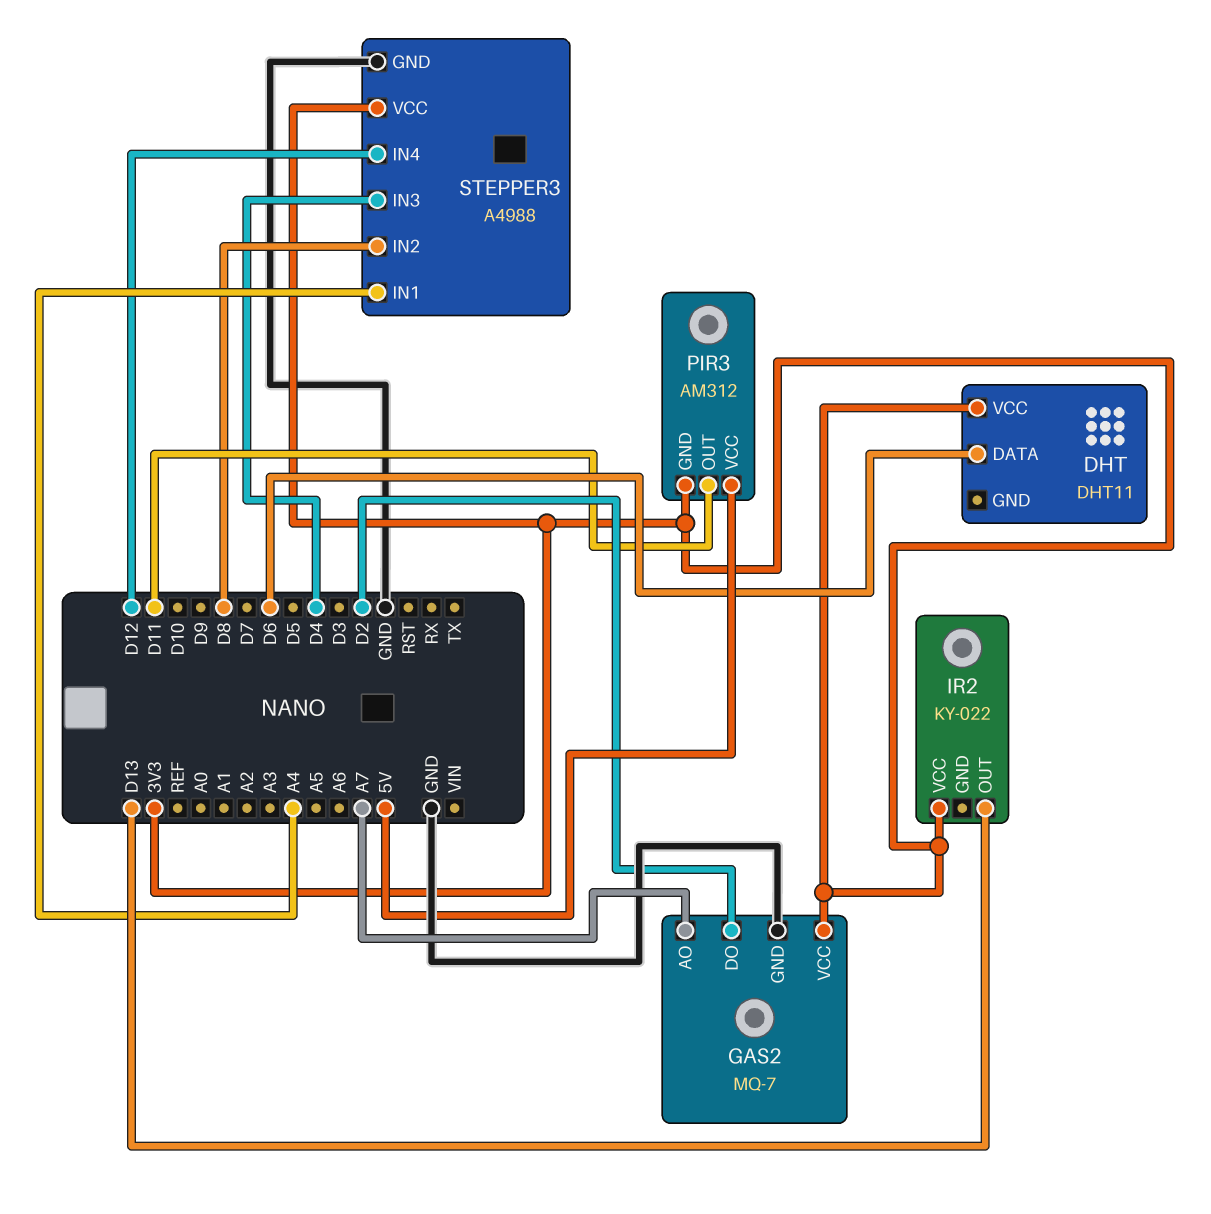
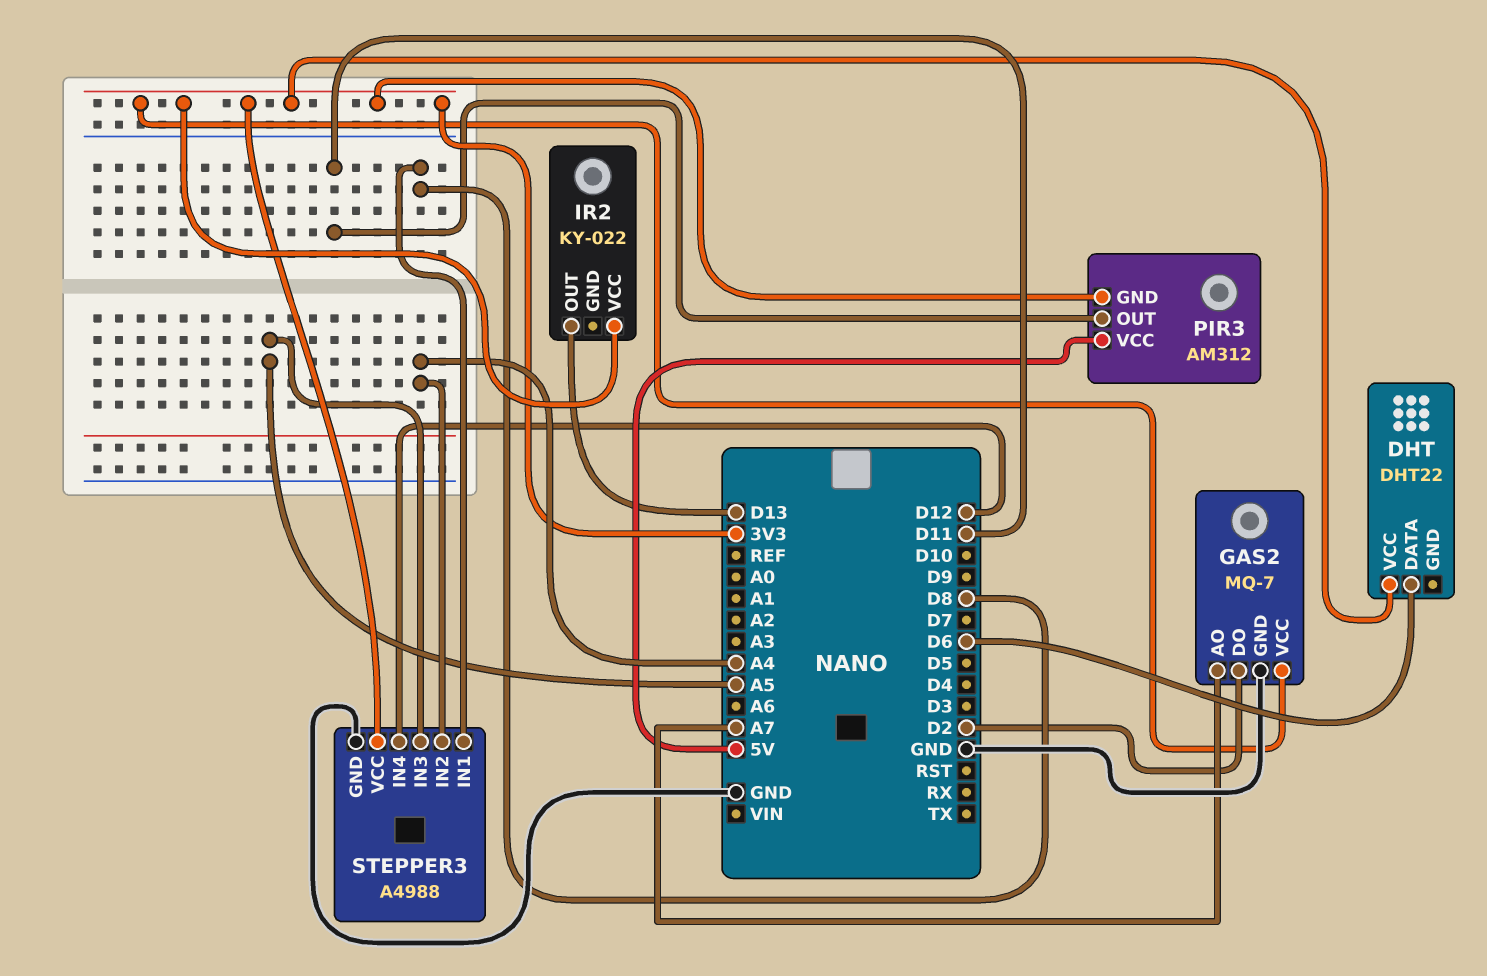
DHT: DHT11 -> DHT22
STEPPER3 pin IN1: A4 -> D8
STEPPER3 pin IN2: D8 -> A4
STEPPER3 pin IN3: D4 -> A5

